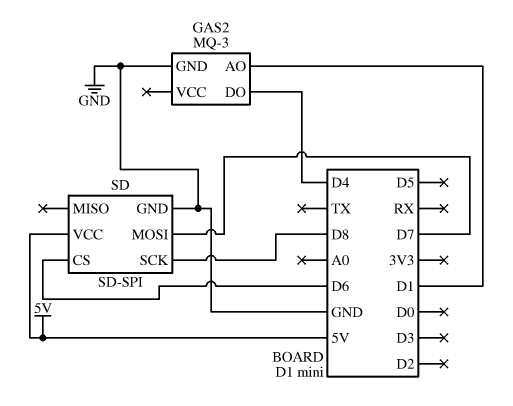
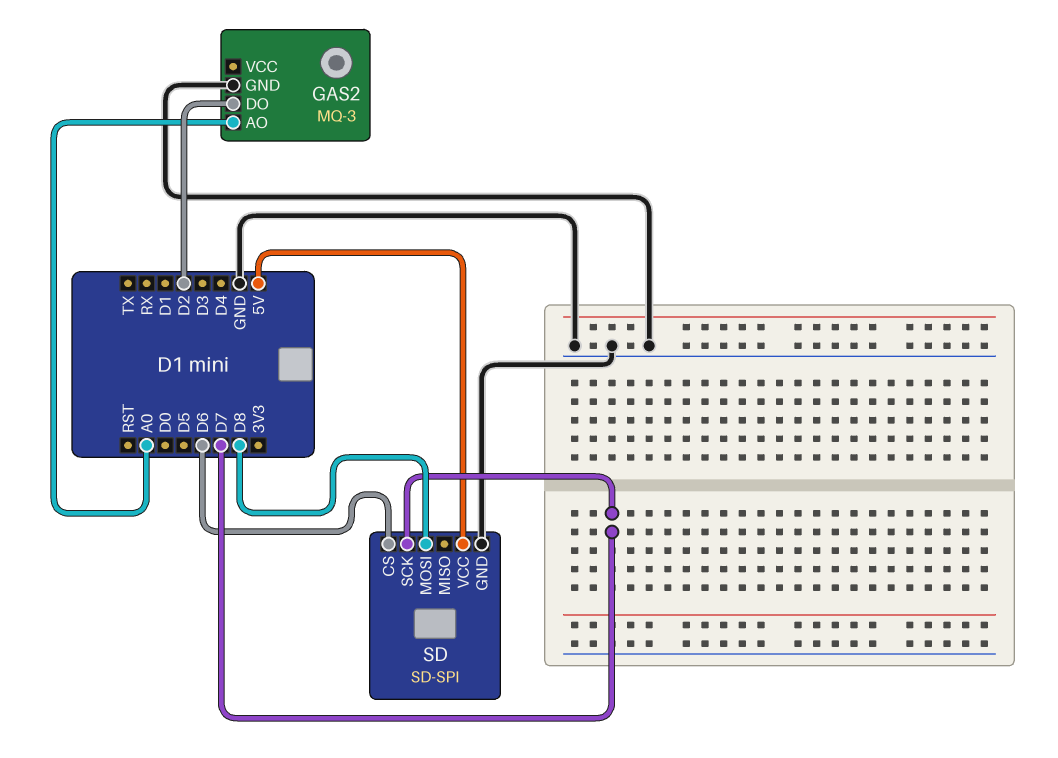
GAS2 pin AO: D1 -> A0
GAS2 pin DO: D4 -> D2
SD pin MOSI: D7 -> D8
SD pin SCK: D8 -> D7

